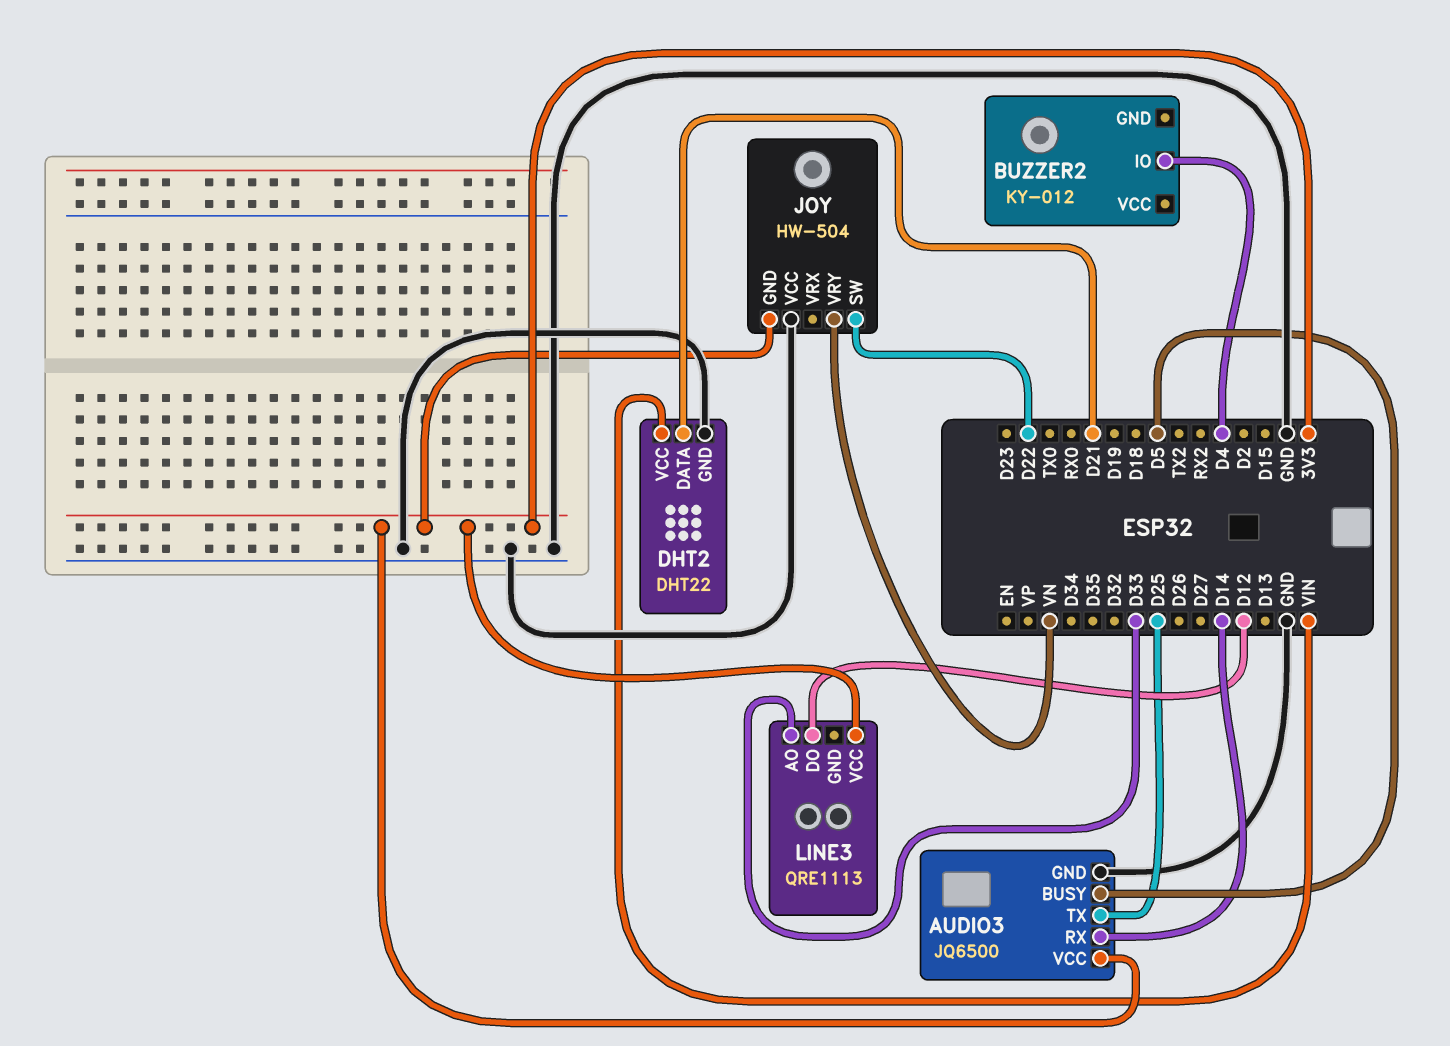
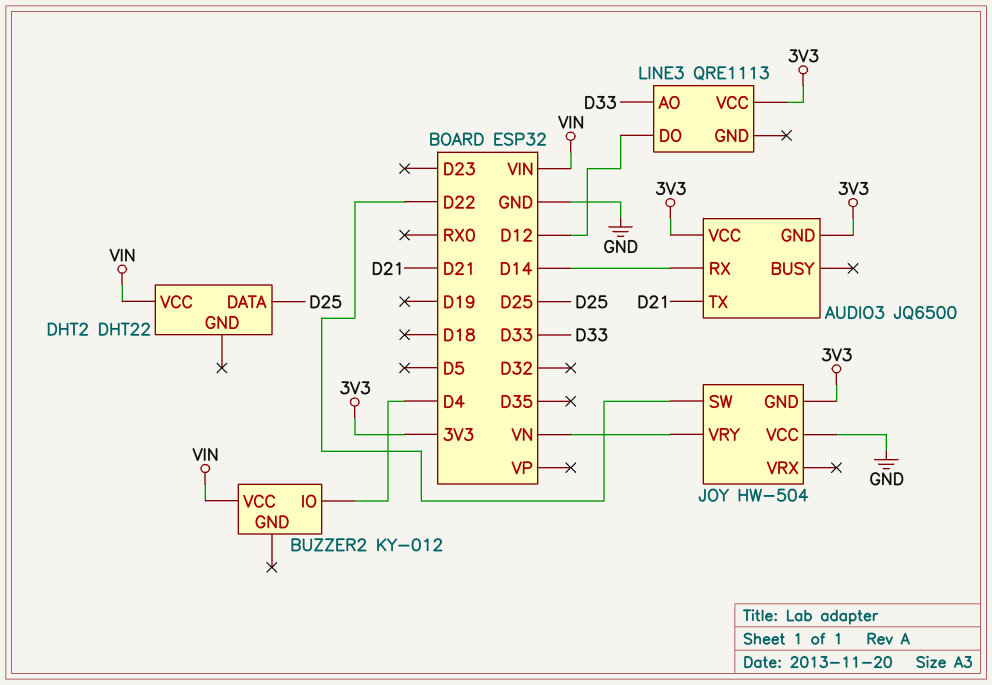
AUDIO3 pin BUSY: D5 -> none
AUDIO3 pin GND: GND -> 3V3
AUDIO3 pin TX: D25 -> D21
BUZZER2 pin VCC: none -> VIN
DHT2 pin DATA: D21 -> D25
DHT2 pin GND: GND -> none

